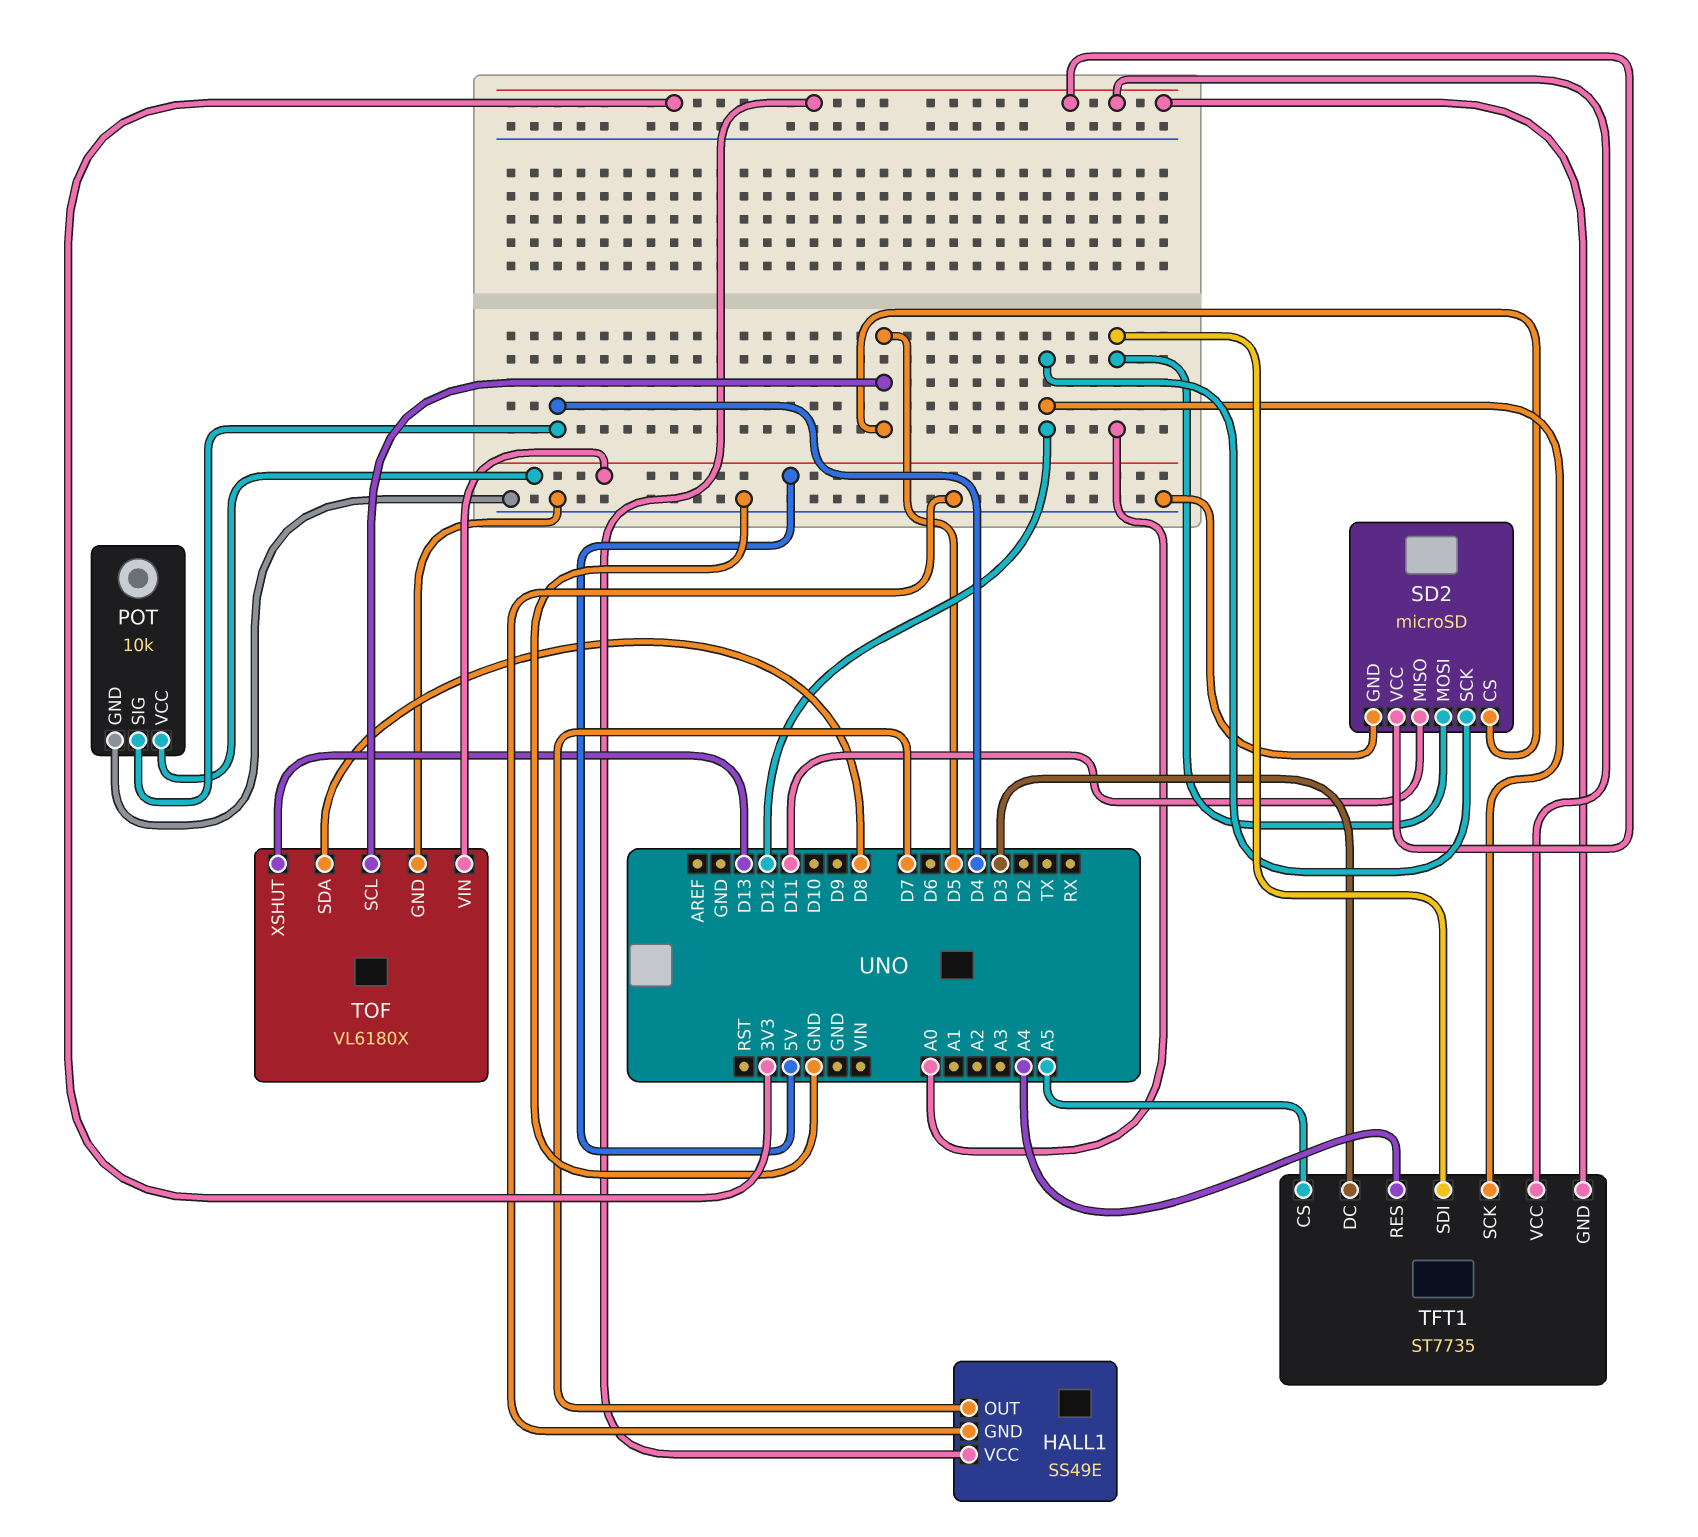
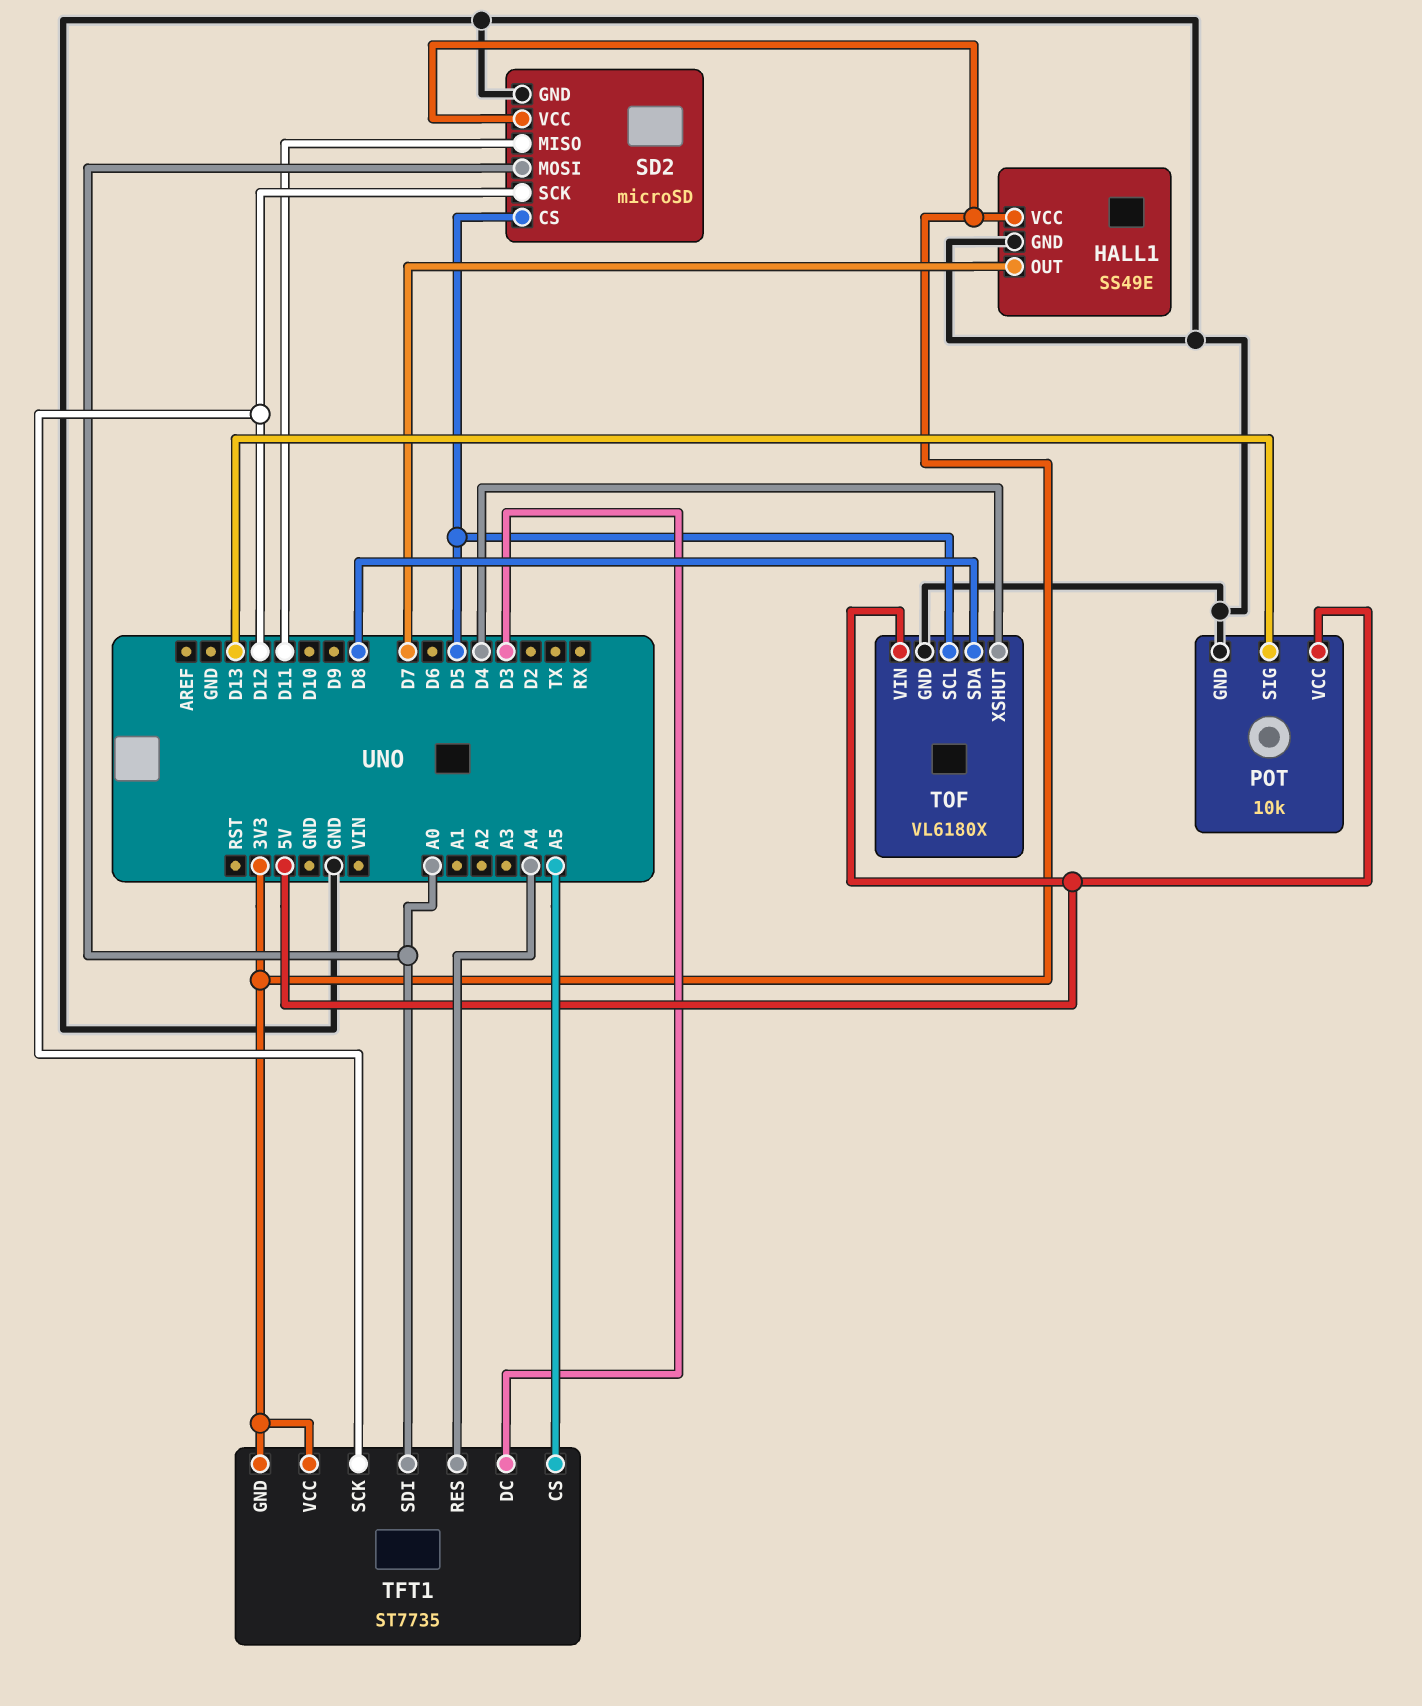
POT pin SIG: D4 -> D13
TOF pin XSHUT: D13 -> D4

